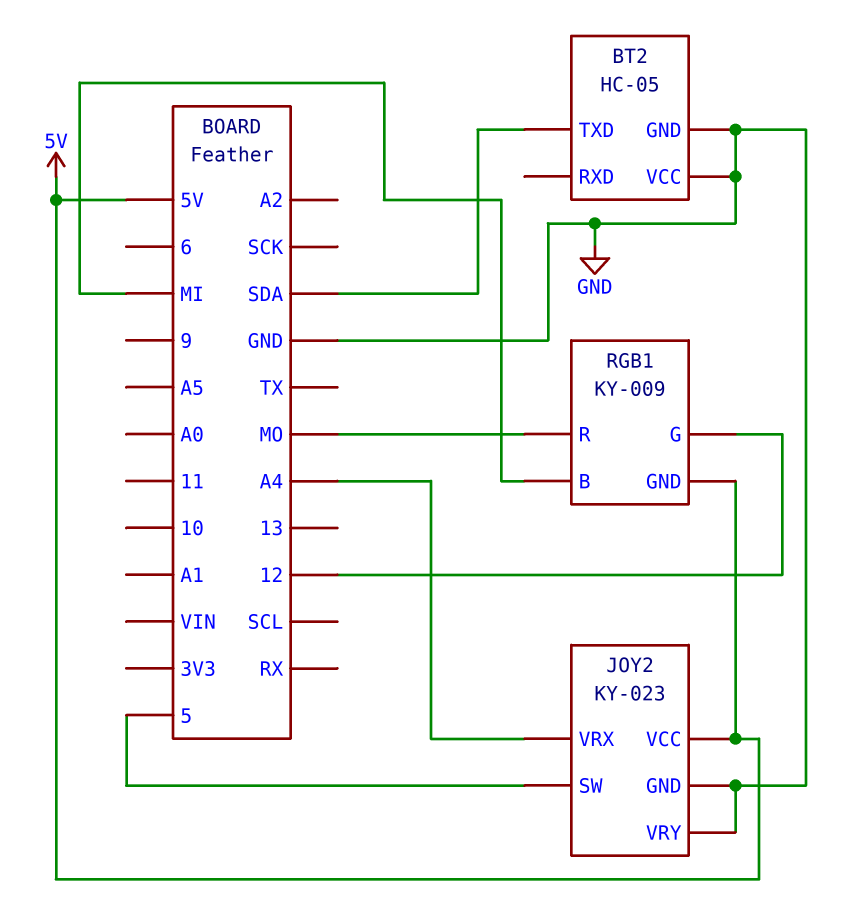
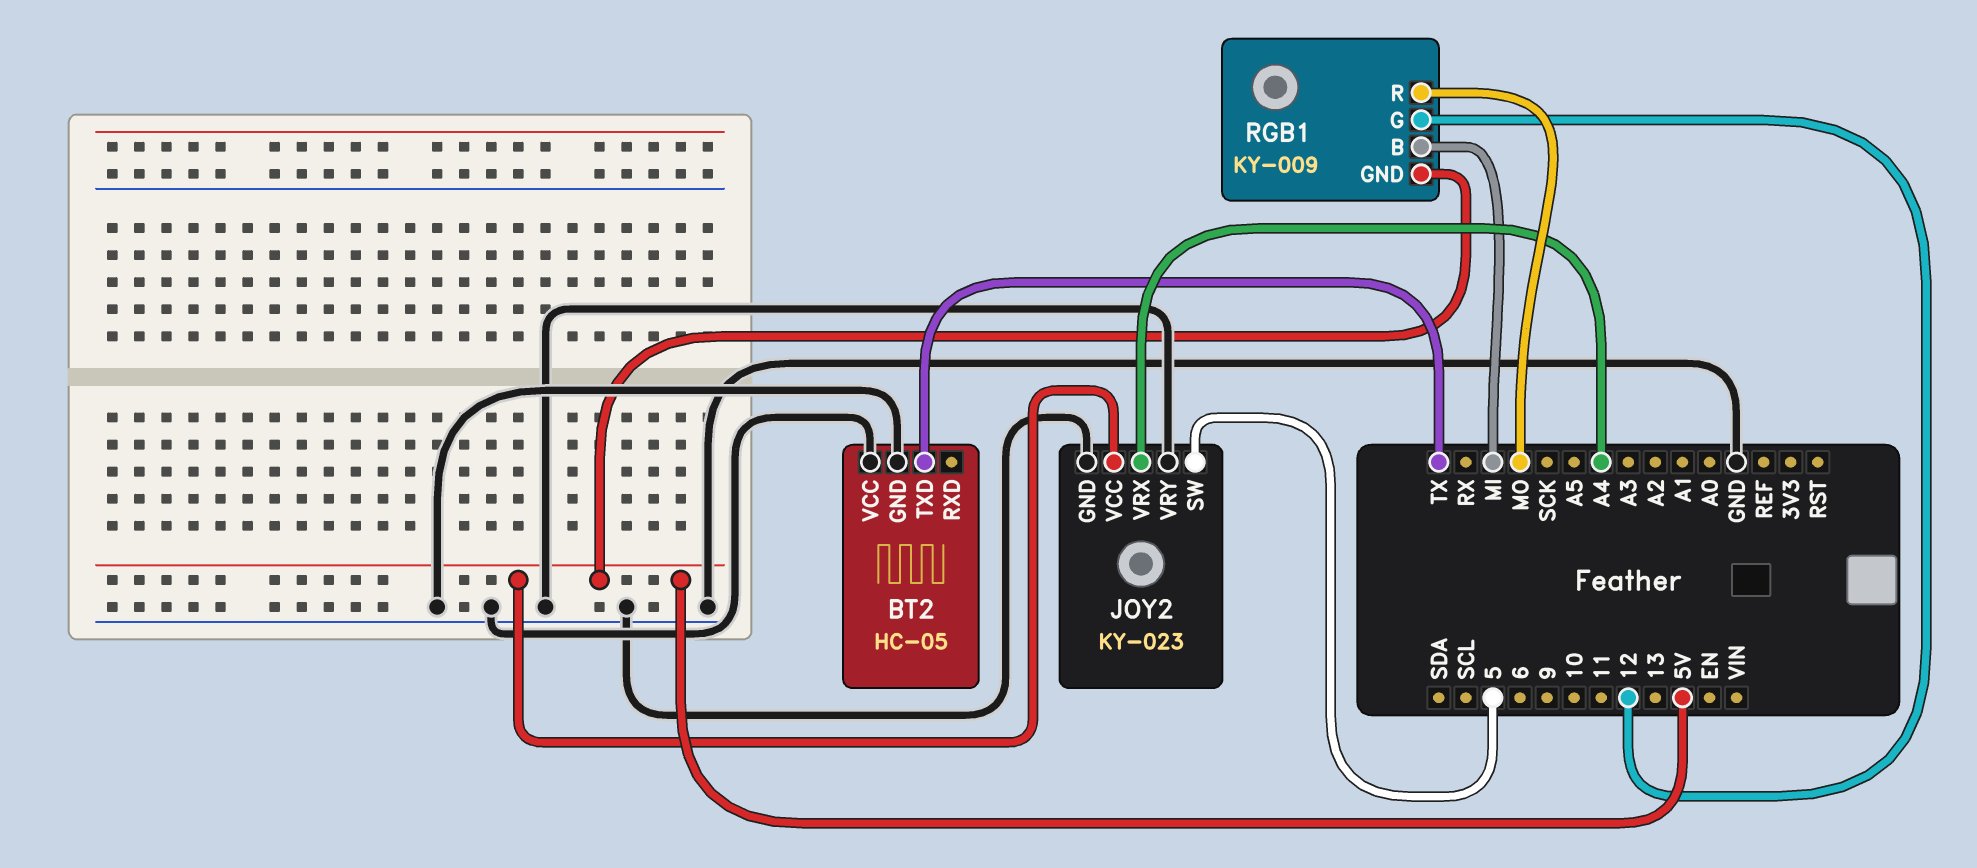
BT2 pin TXD: SDA -> TX

